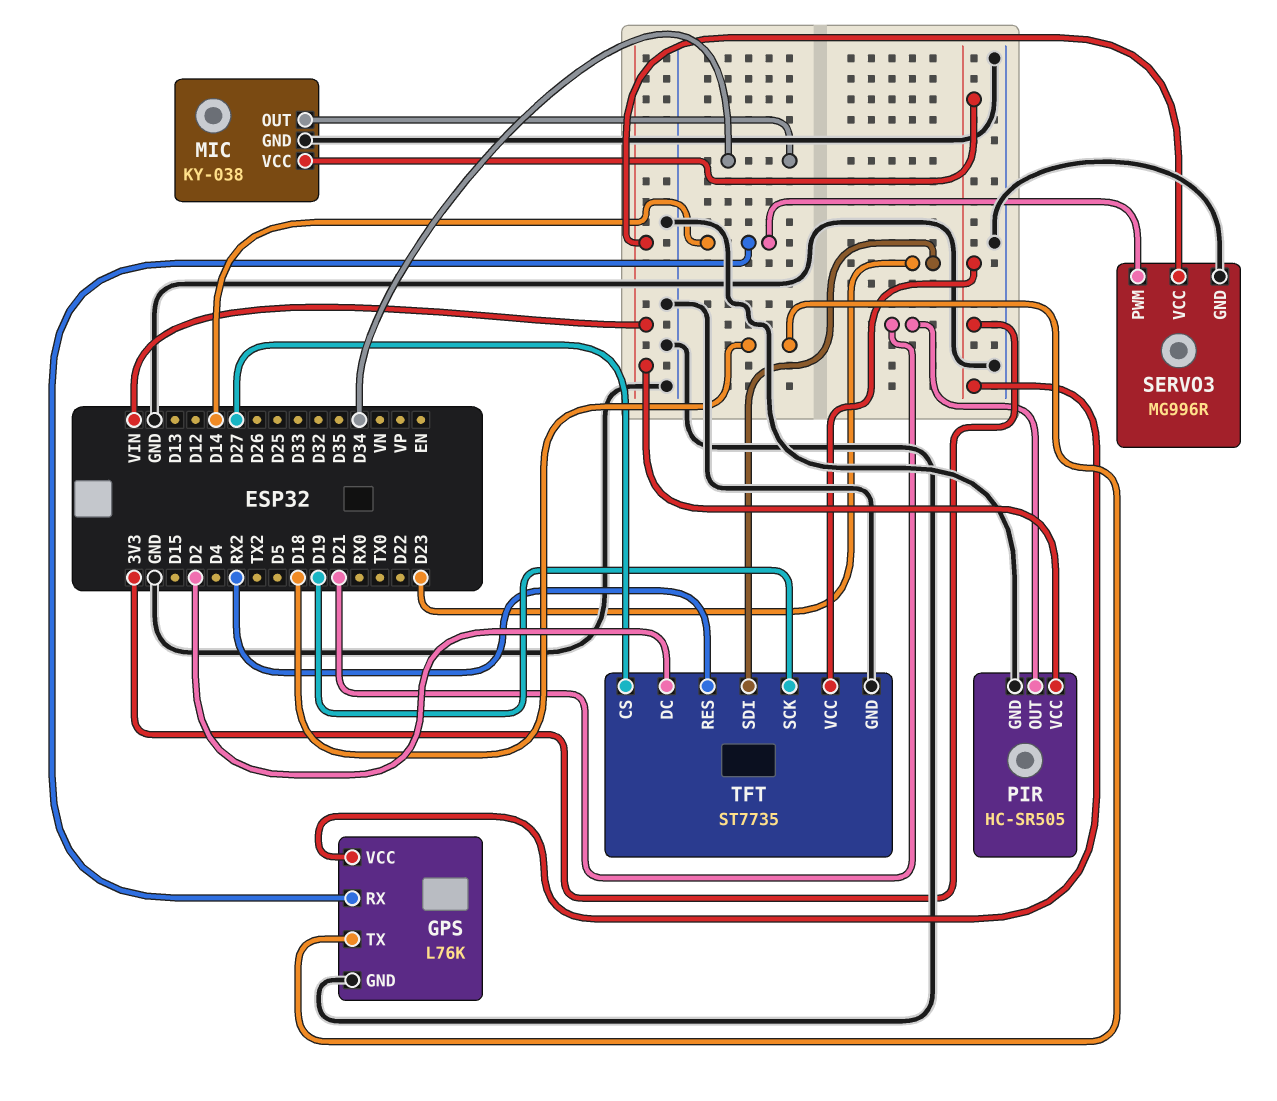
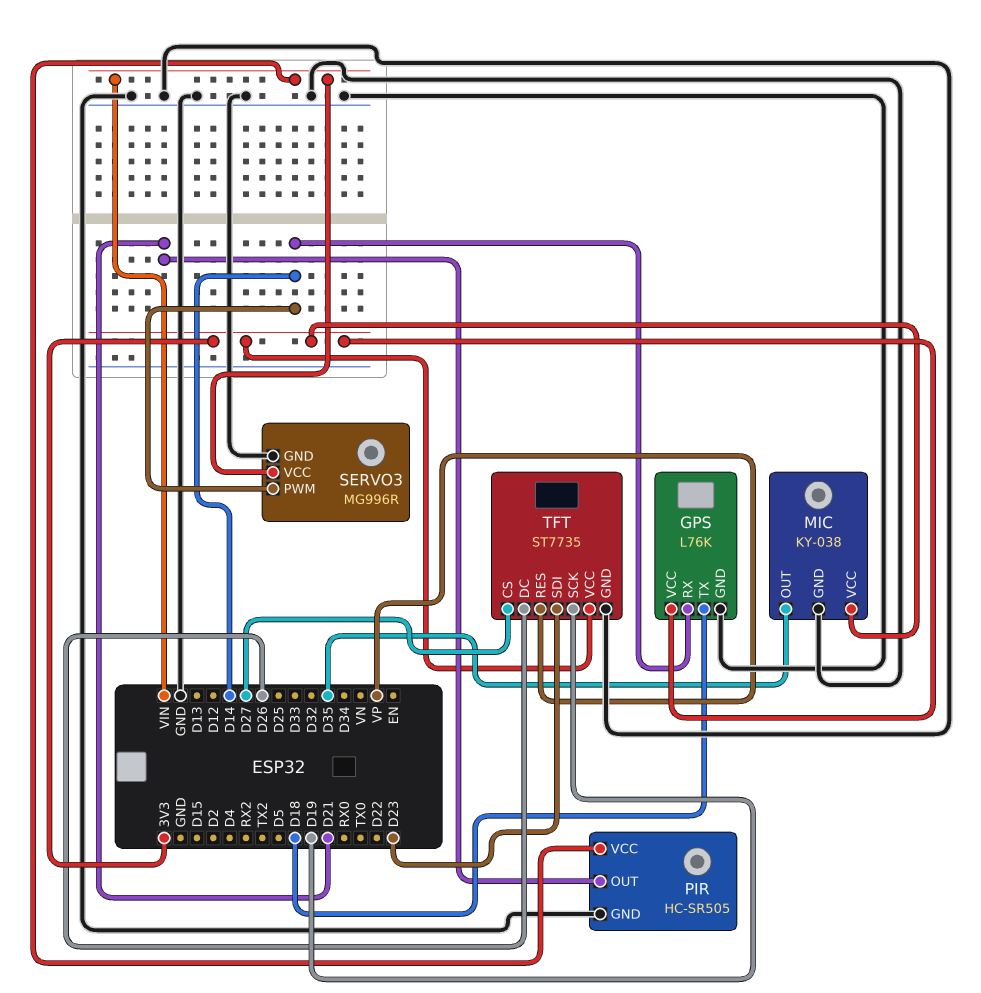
MIC pin OUT: D34 -> D35
TFT pin DC: D2 -> D26
TFT pin RES: RX2 -> VP

